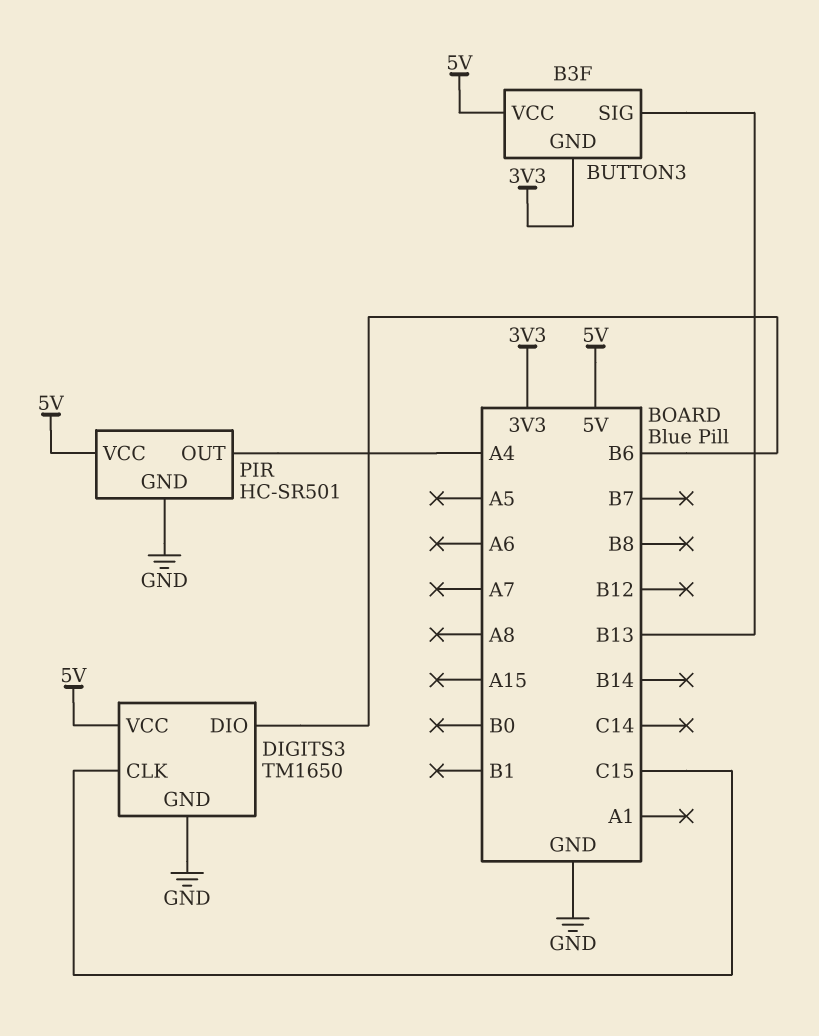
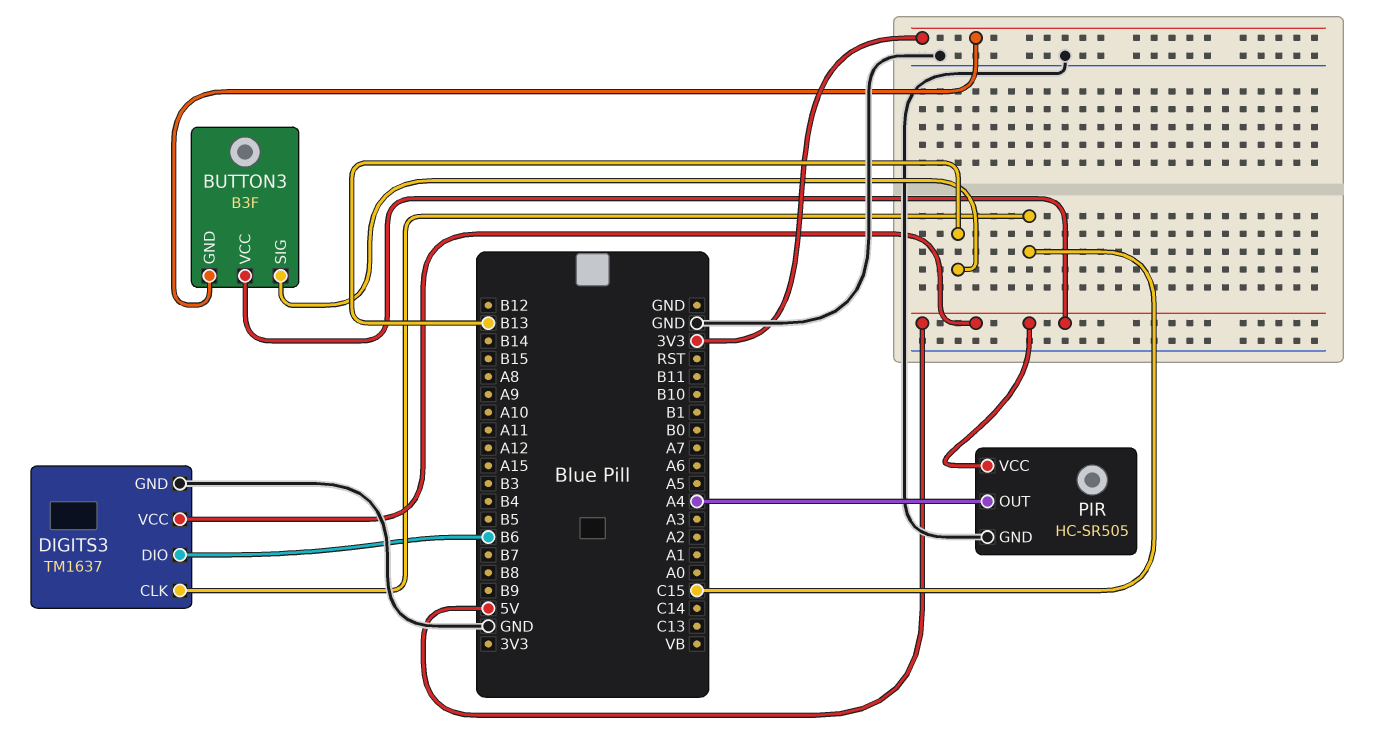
DIGITS3: TM1650 -> TM1637
PIR: HC-SR501 -> HC-SR505

